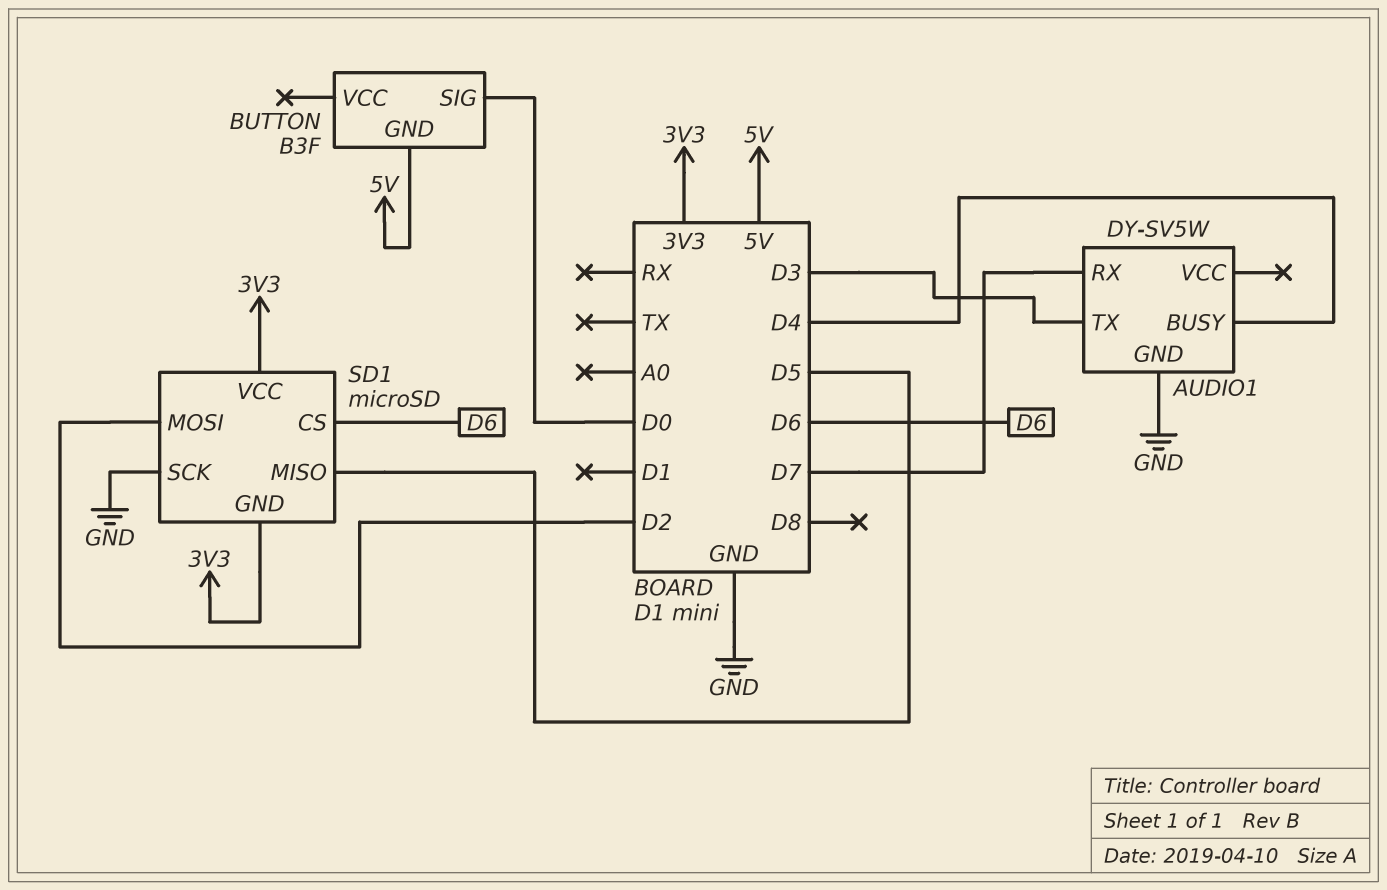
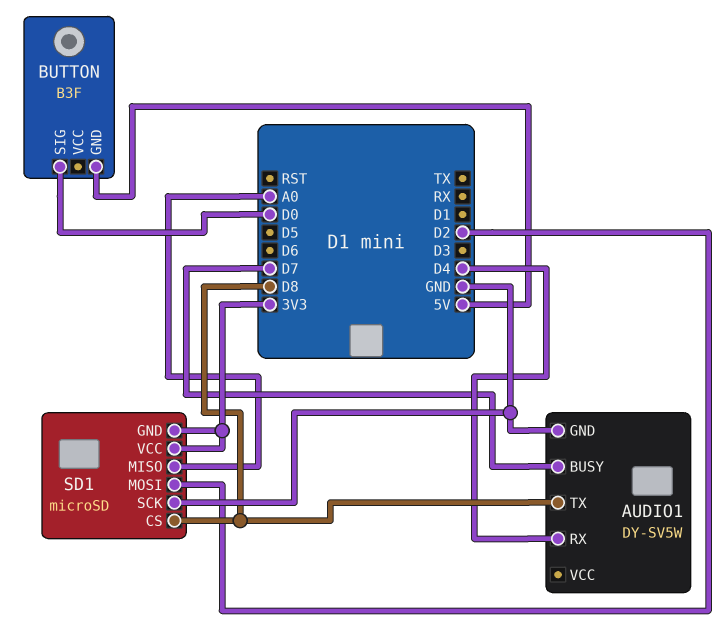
AUDIO1 pin BUSY: D4 -> D7
AUDIO1 pin RX: D7 -> D4
AUDIO1 pin TX: D3 -> D8
SD1 pin CS: D6 -> D8
SD1 pin MISO: D5 -> A0

